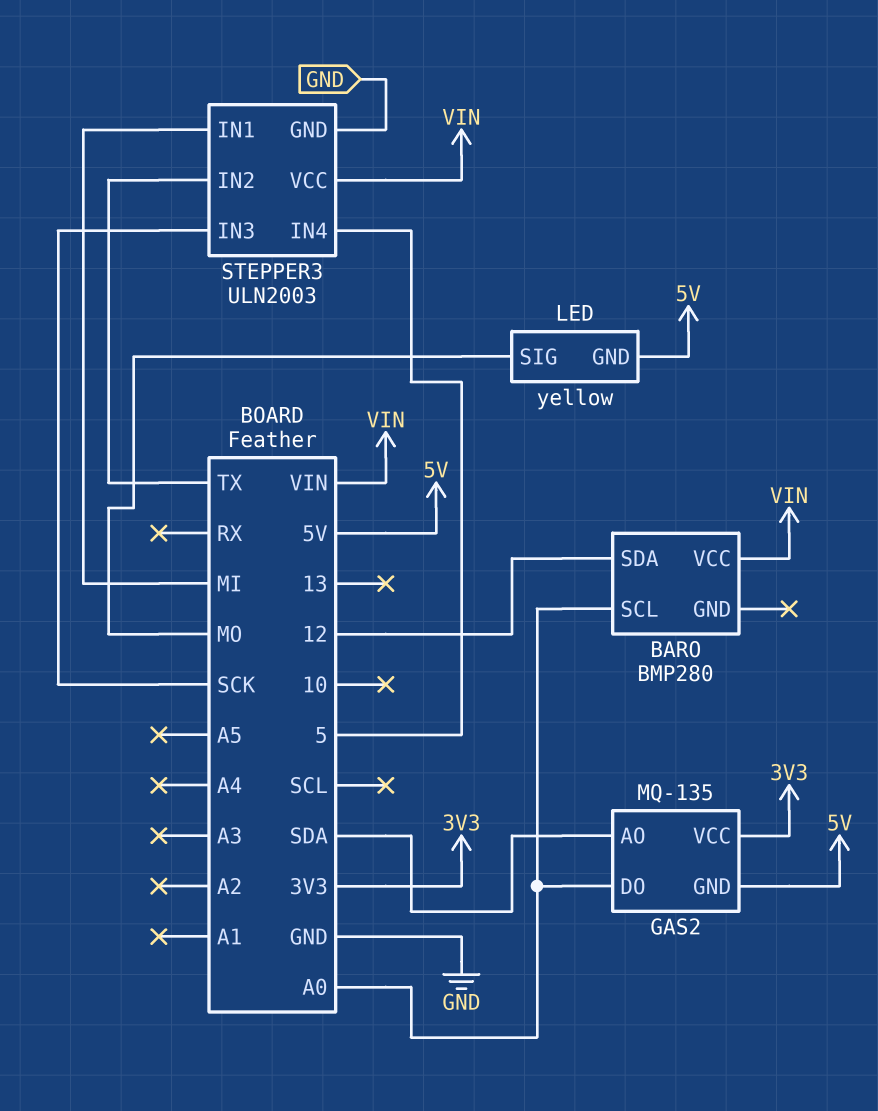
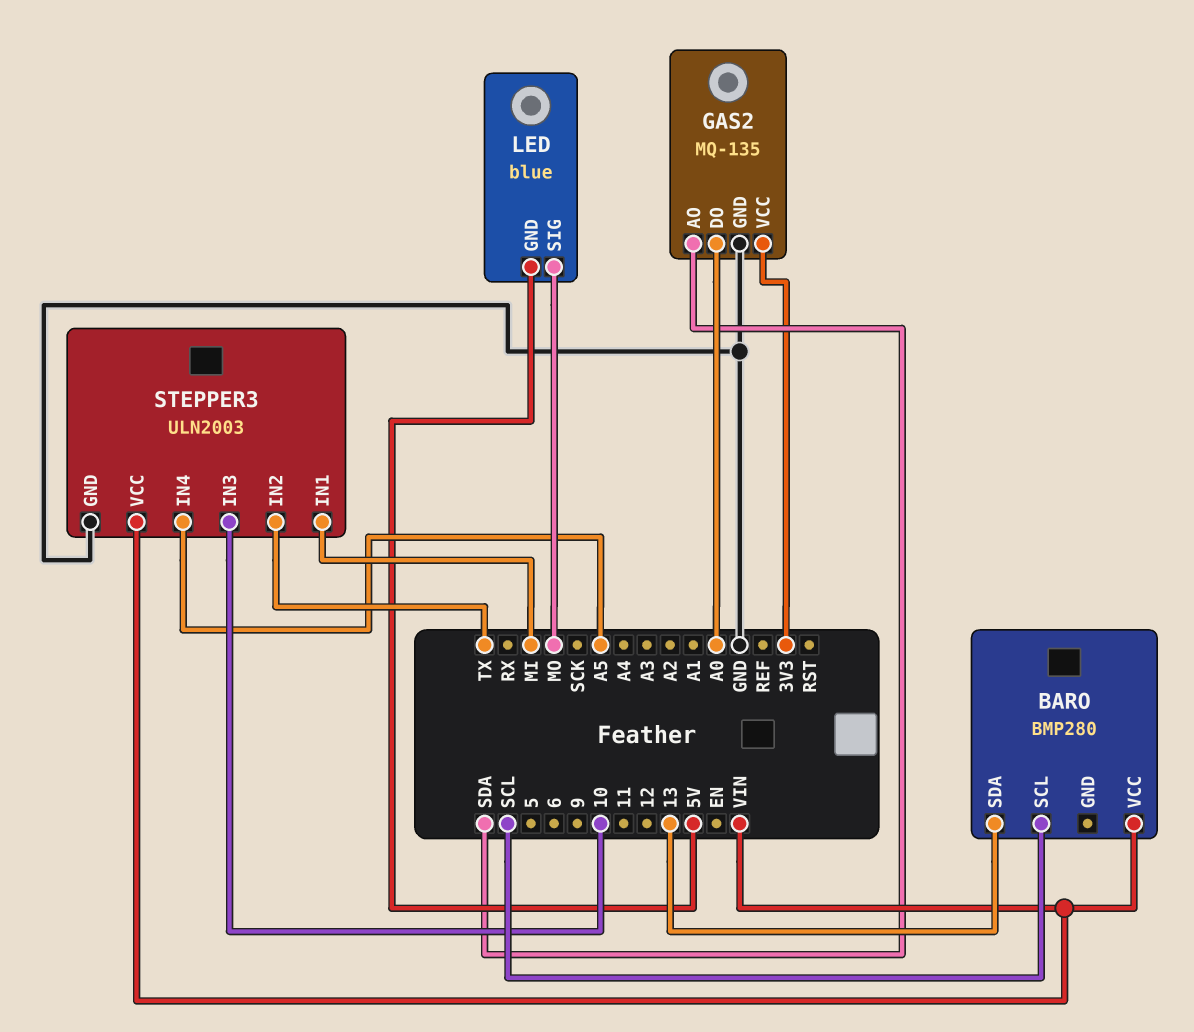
BARO pin SCL: A0 -> SCL
BARO pin SDA: 12 -> 13
GAS2 pin GND: 5V -> GND
LED: yellow -> blue
STEPPER3 pin IN3: SCK -> 10
STEPPER3 pin IN4: 5 -> A5

